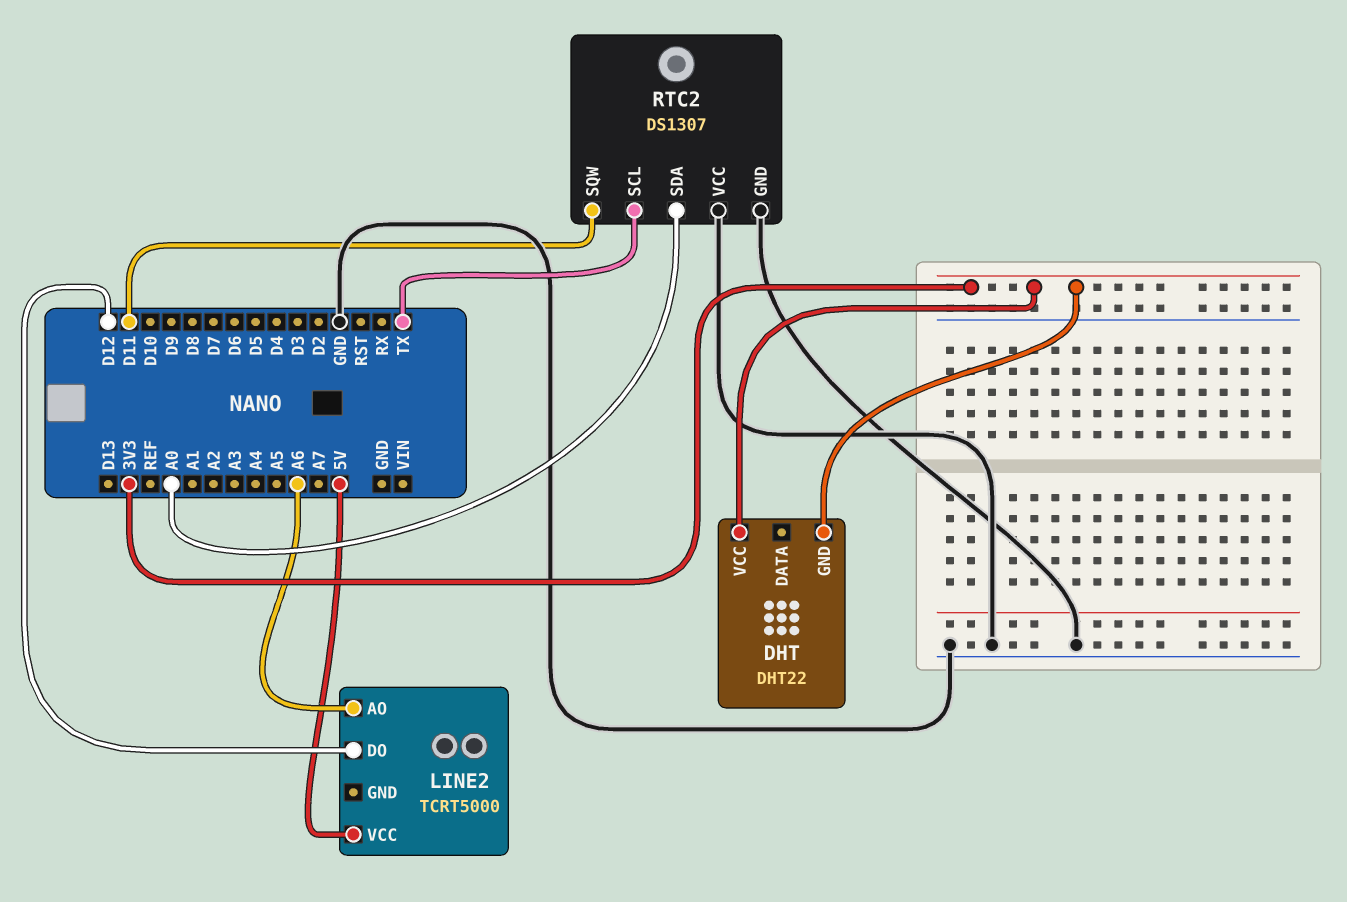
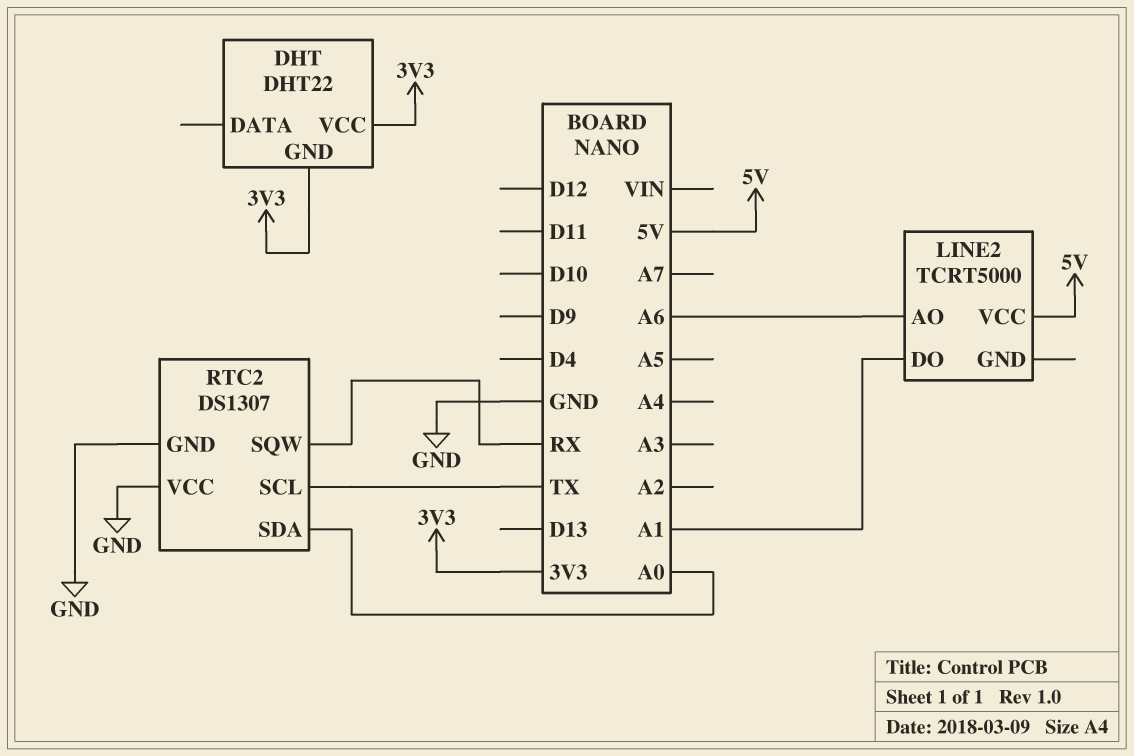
LINE2 pin DO: D12 -> A1
RTC2 pin SQW: D11 -> RX

